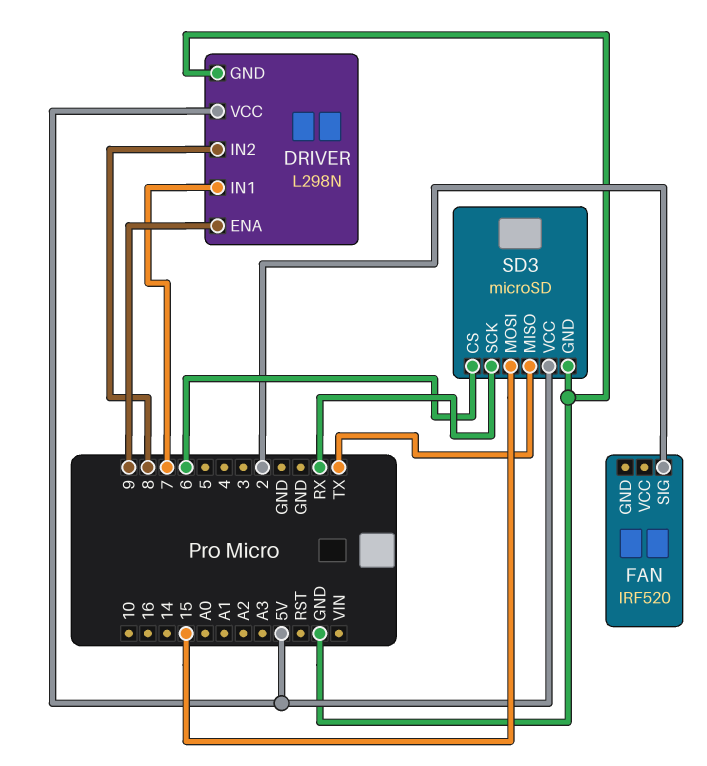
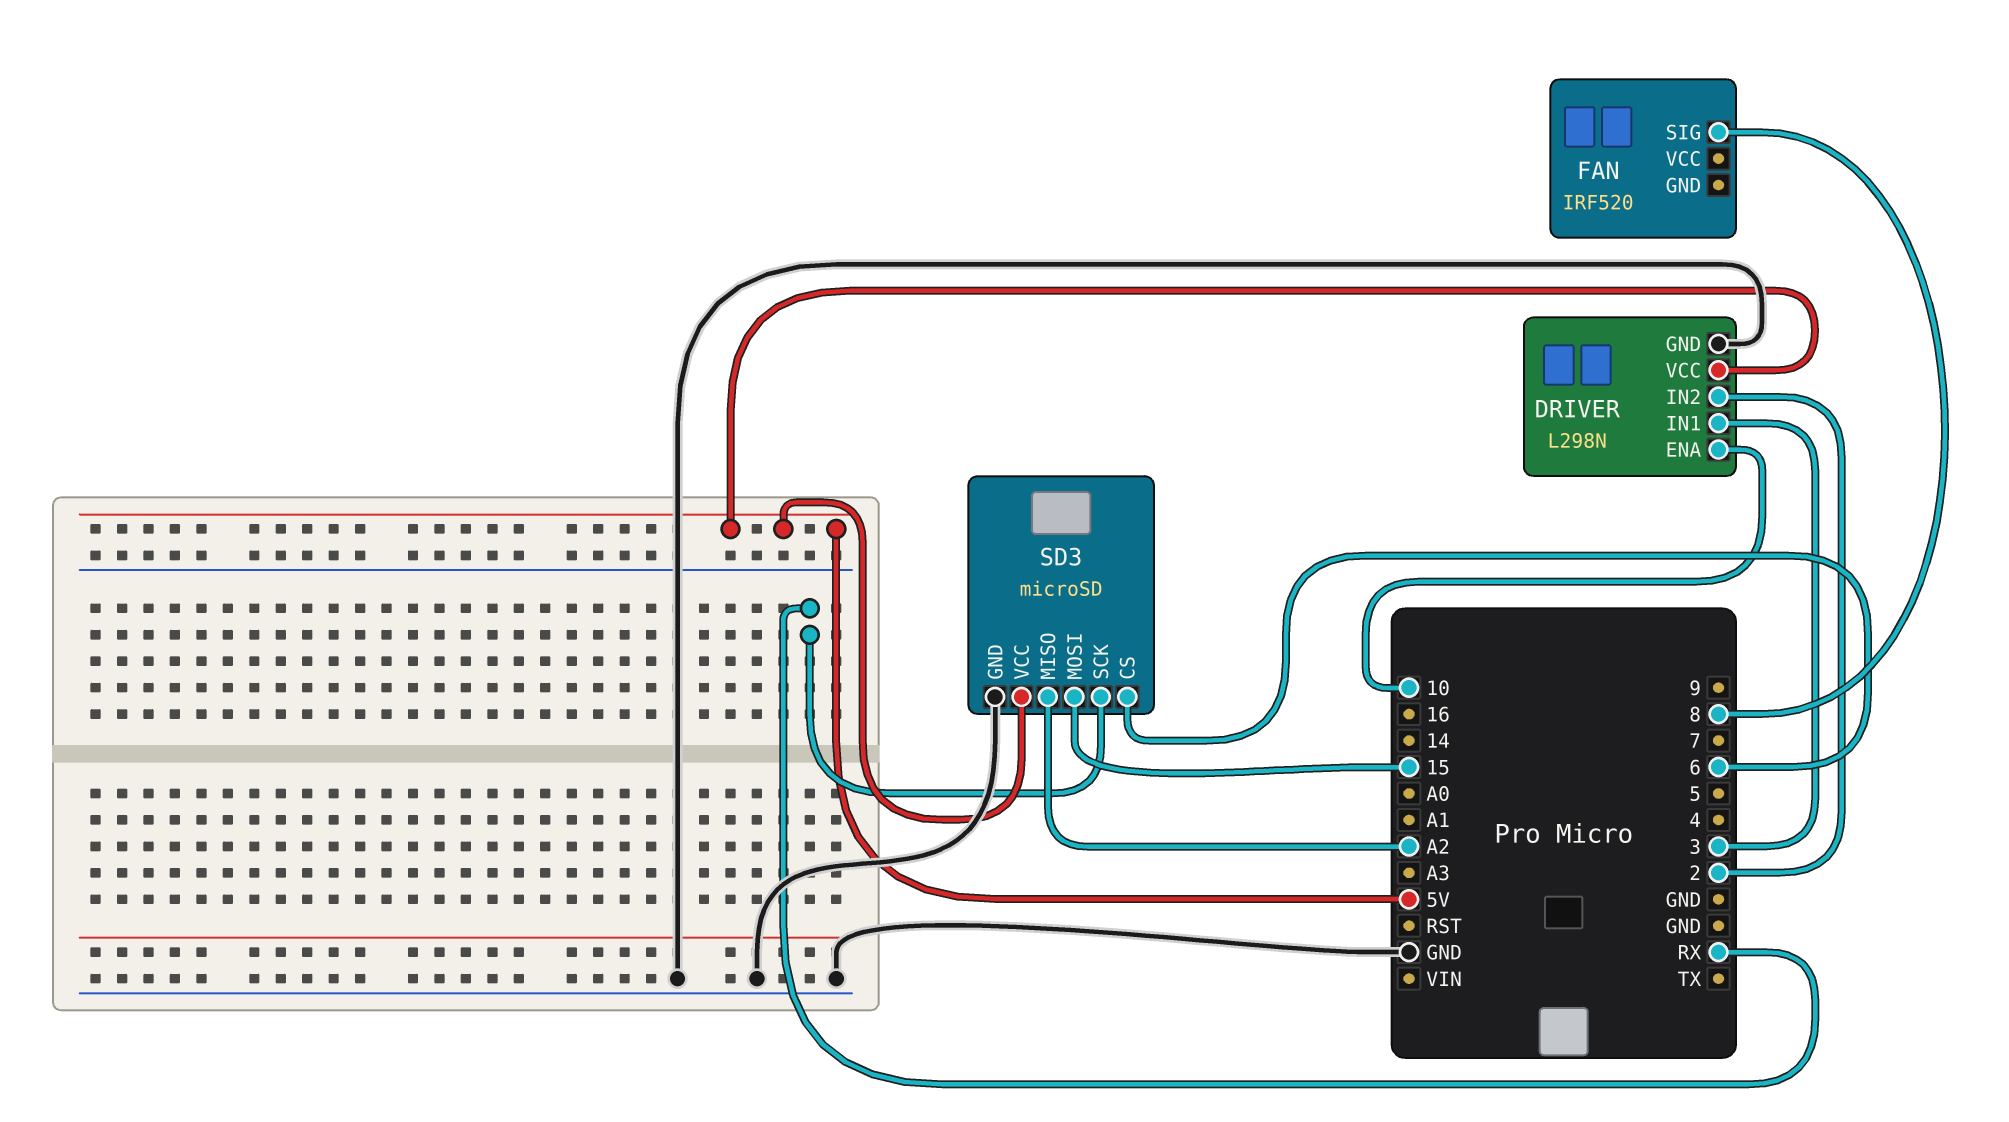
DRIVER pin ENA: 9 -> 10
DRIVER pin IN1: 7 -> 3
DRIVER pin IN2: 8 -> 2
FAN pin SIG: 2 -> 8
SD3 pin MISO: TX -> A2

